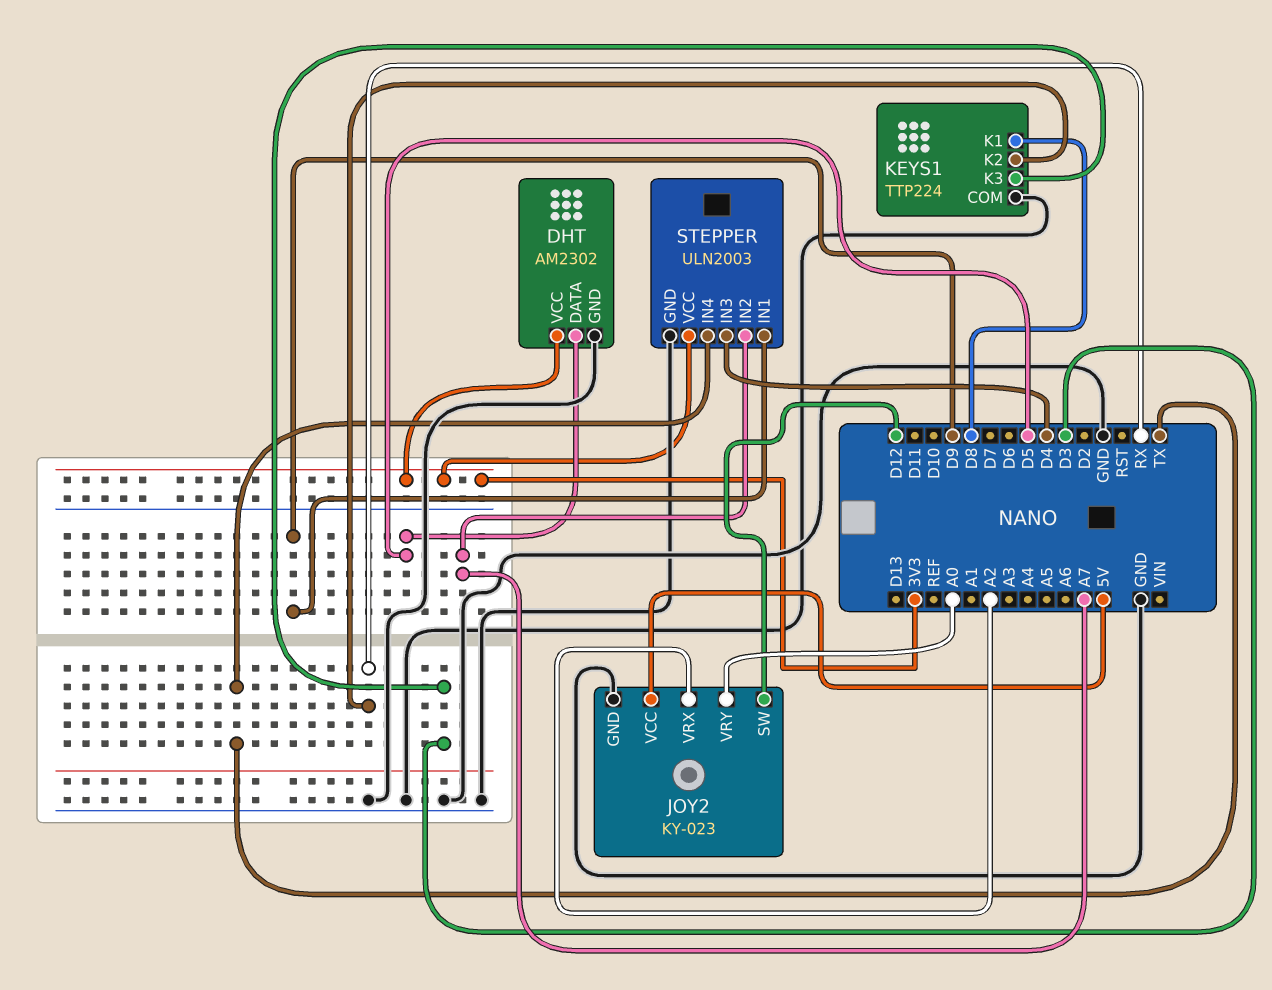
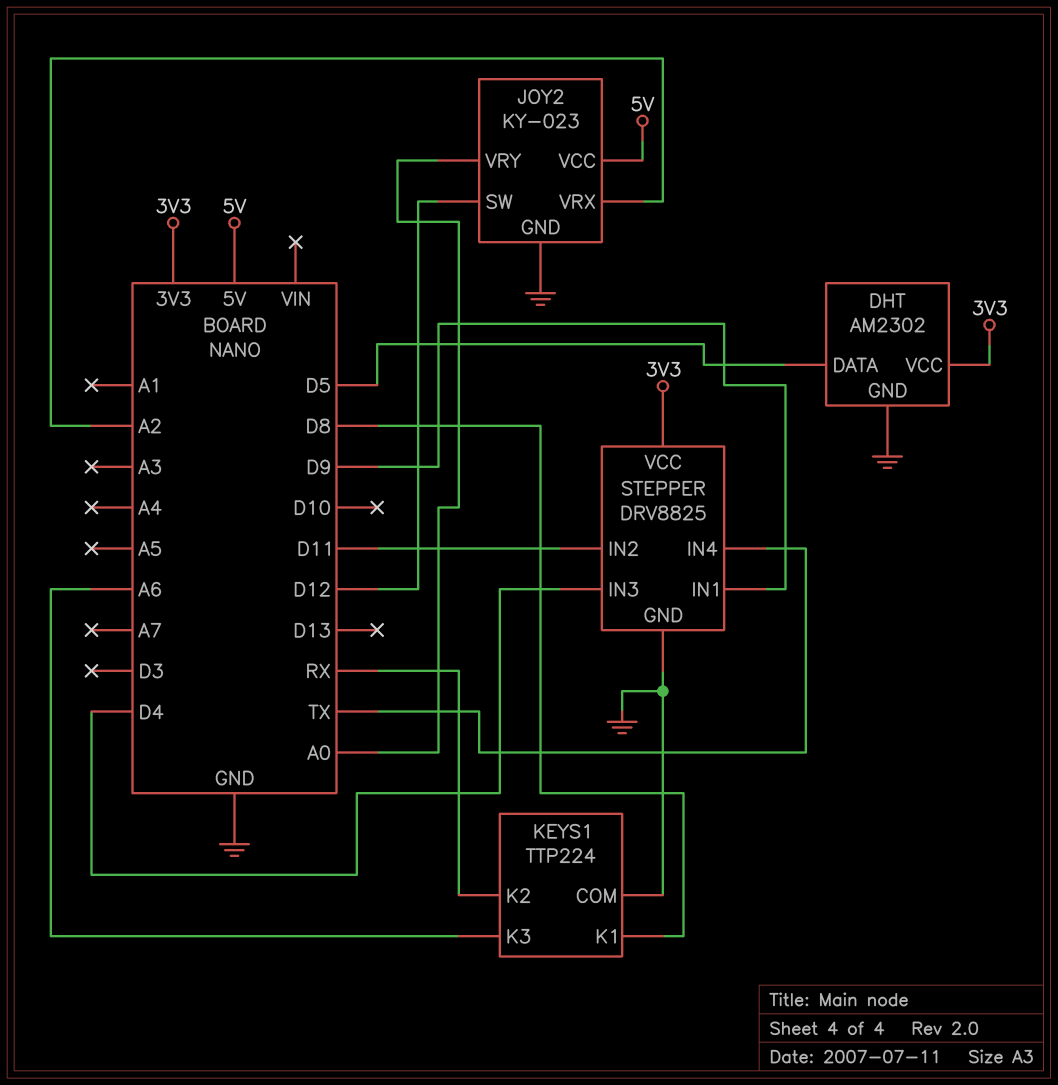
KEYS1 pin K3: D3 -> A6
STEPPER: ULN2003 -> DRV8825
STEPPER pin IN2: A7 -> D11

